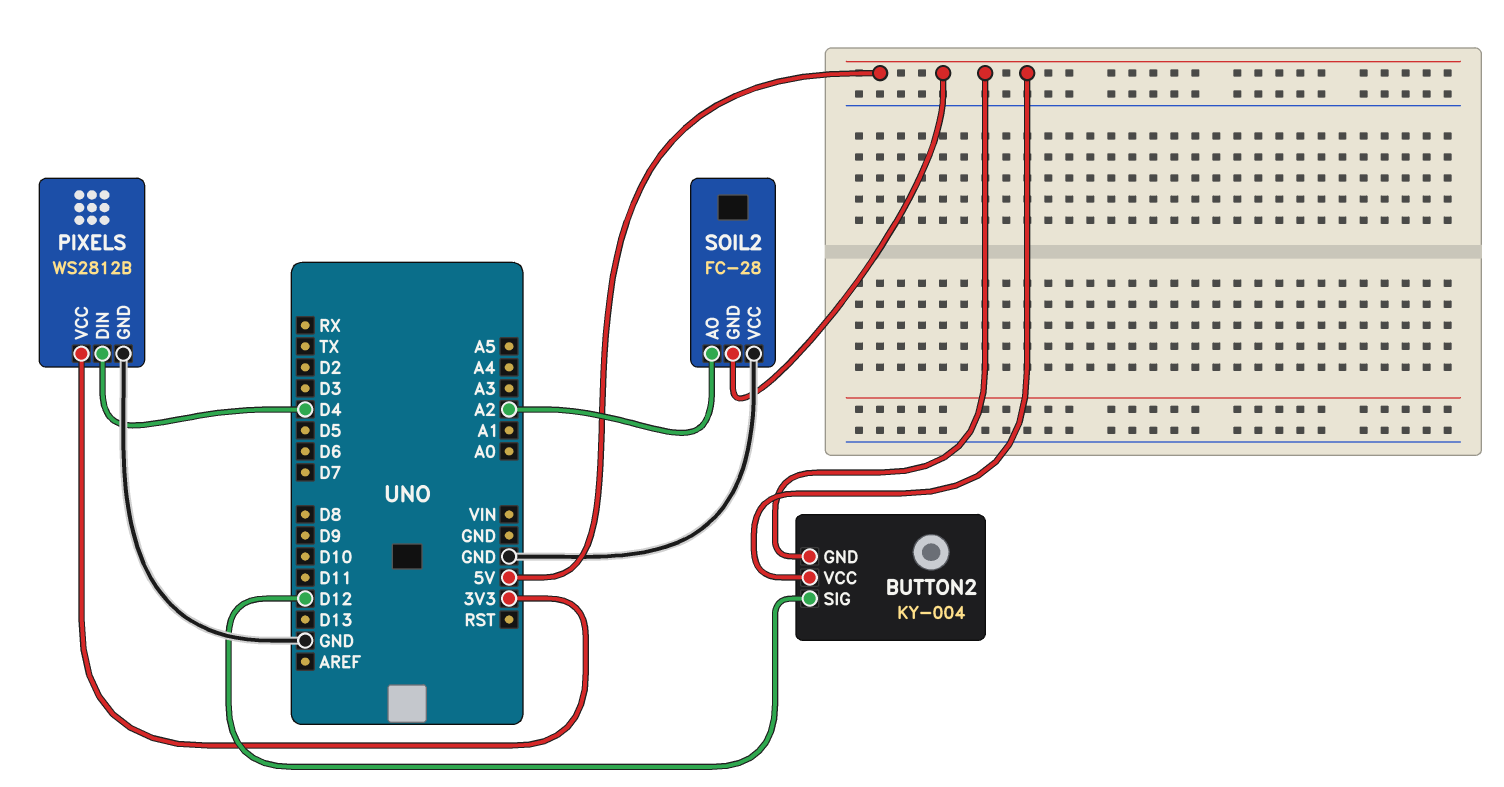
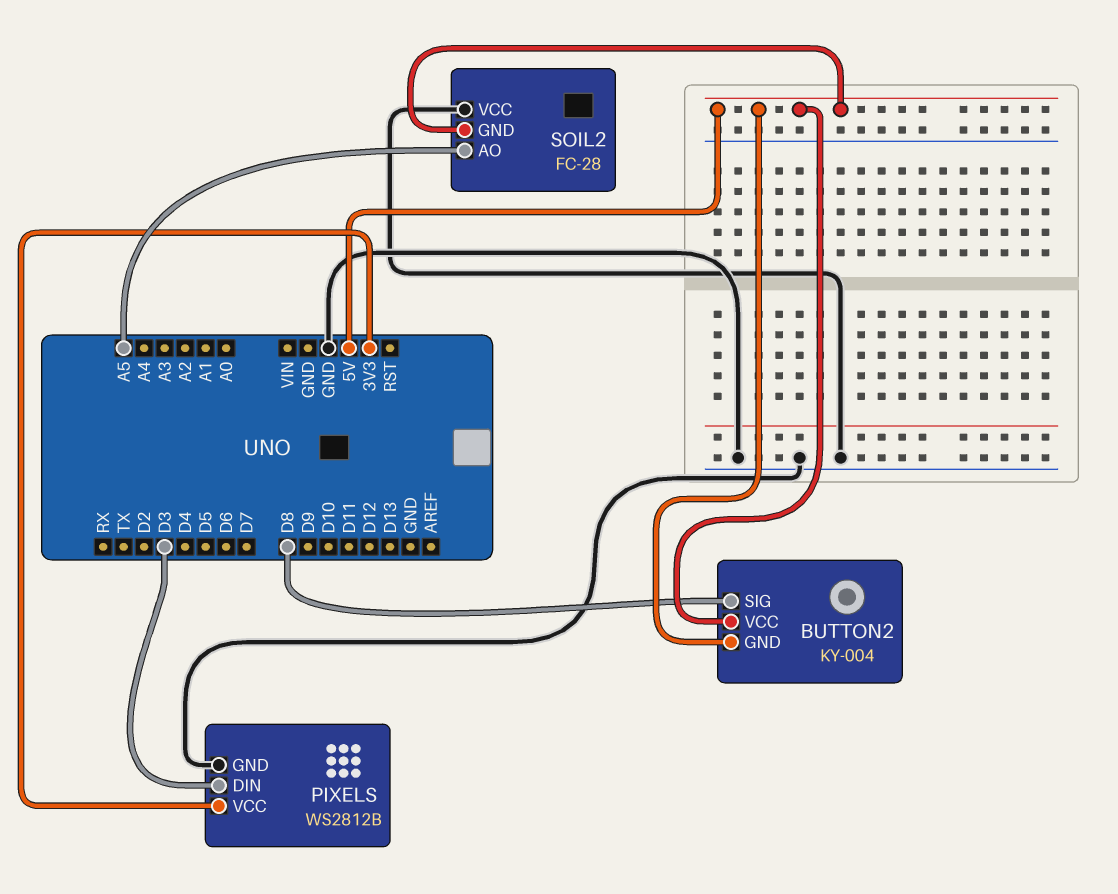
BUTTON2 pin SIG: D12 -> D8
PIXELS pin DIN: D4 -> D3
SOIL2 pin AO: A2 -> A5

